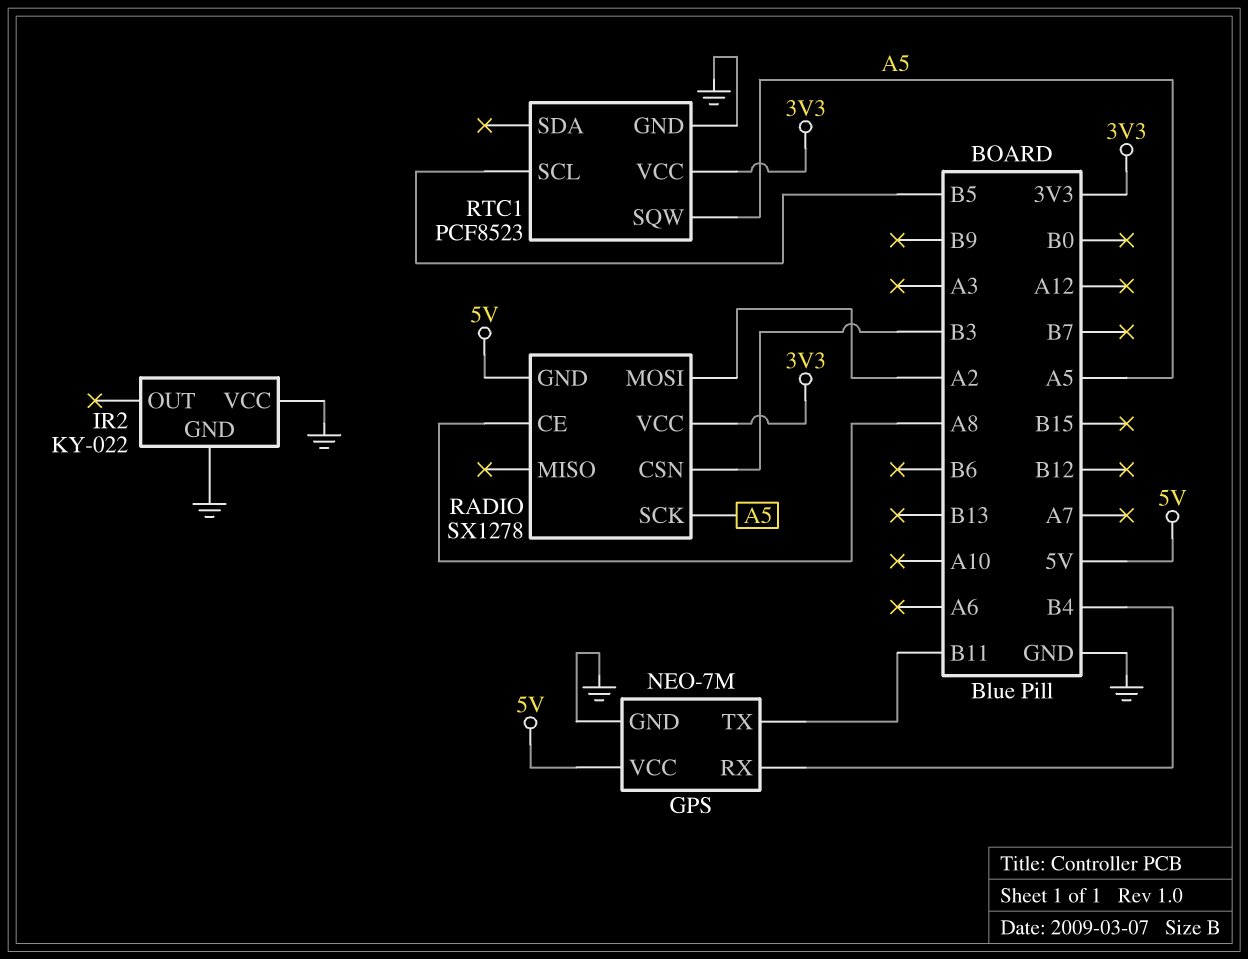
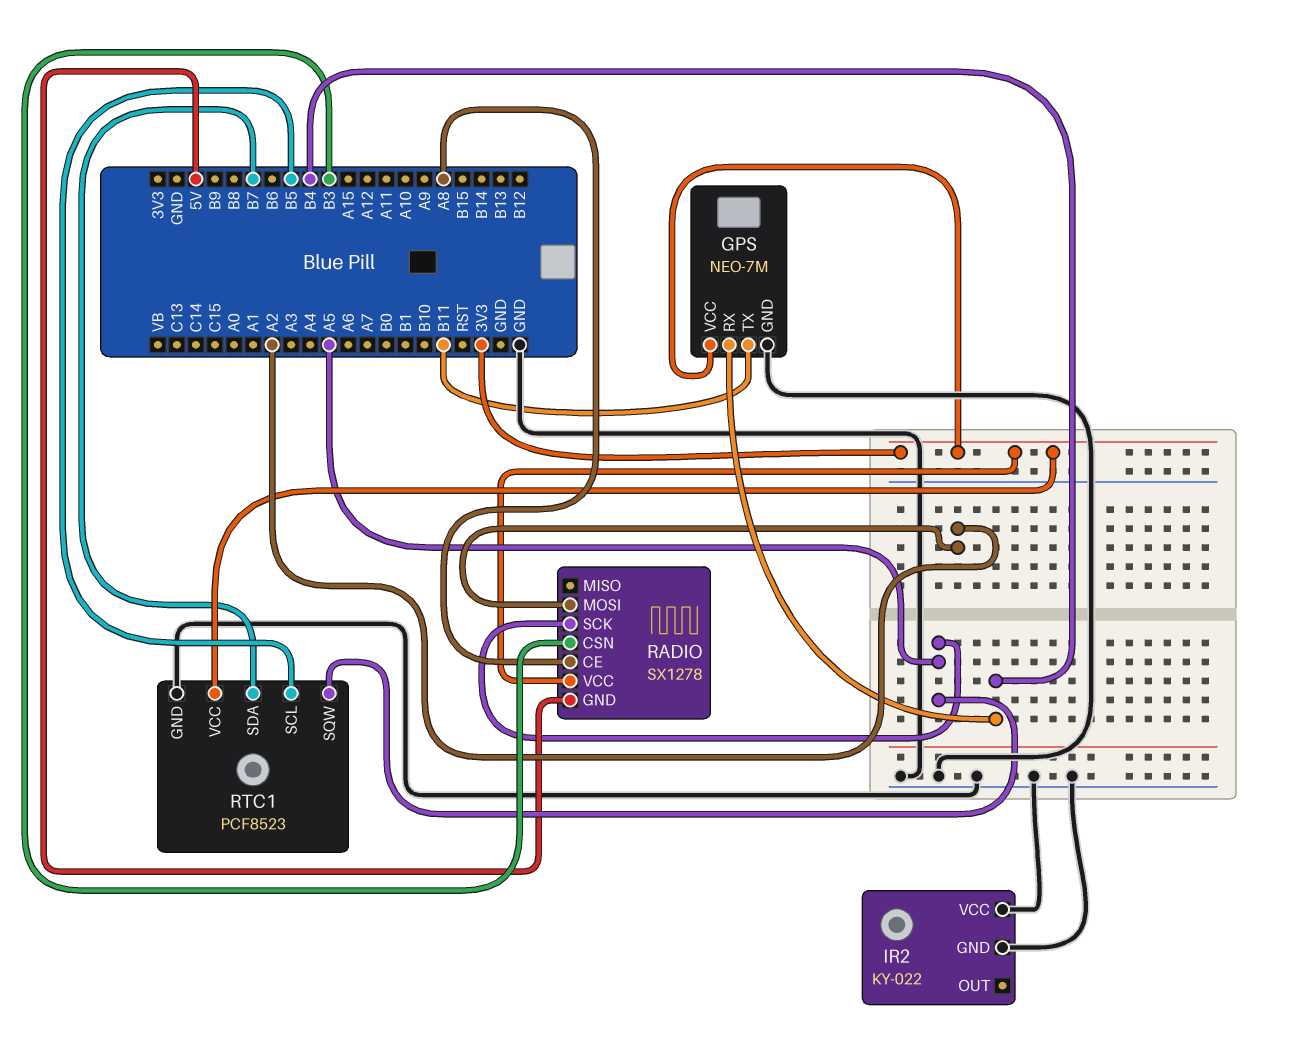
GPS pin VCC: 5V -> 3V3
RTC1 pin SDA: none -> B7

